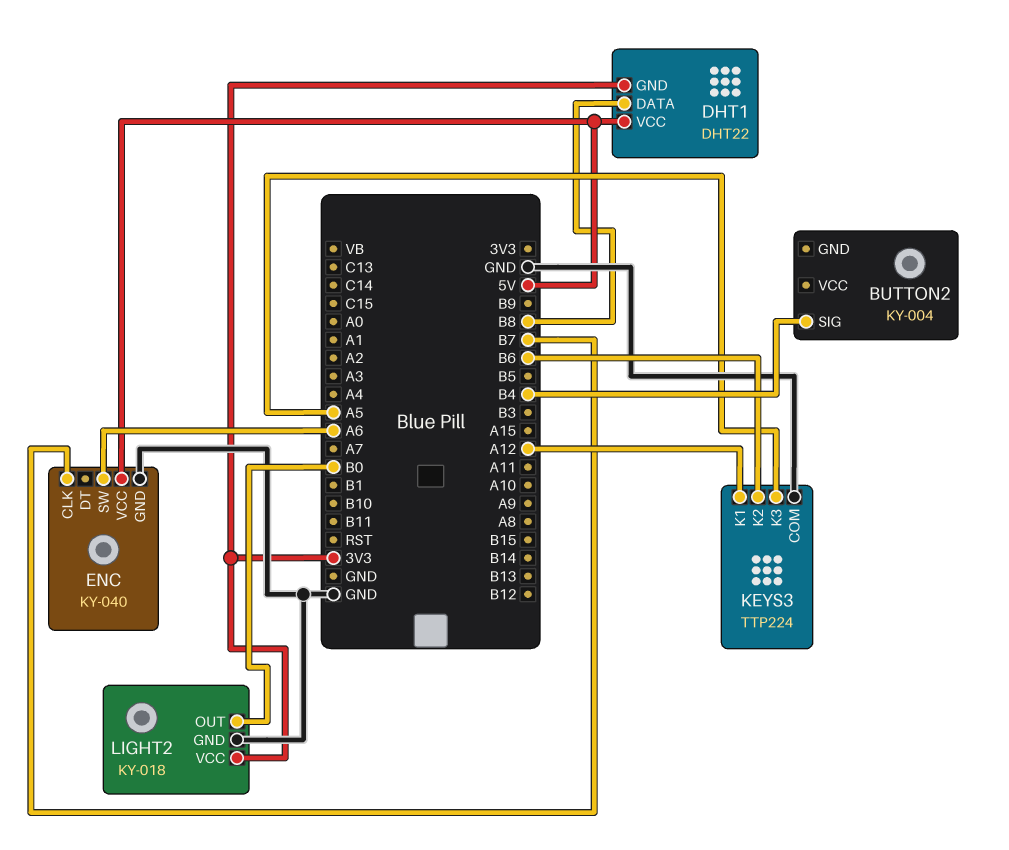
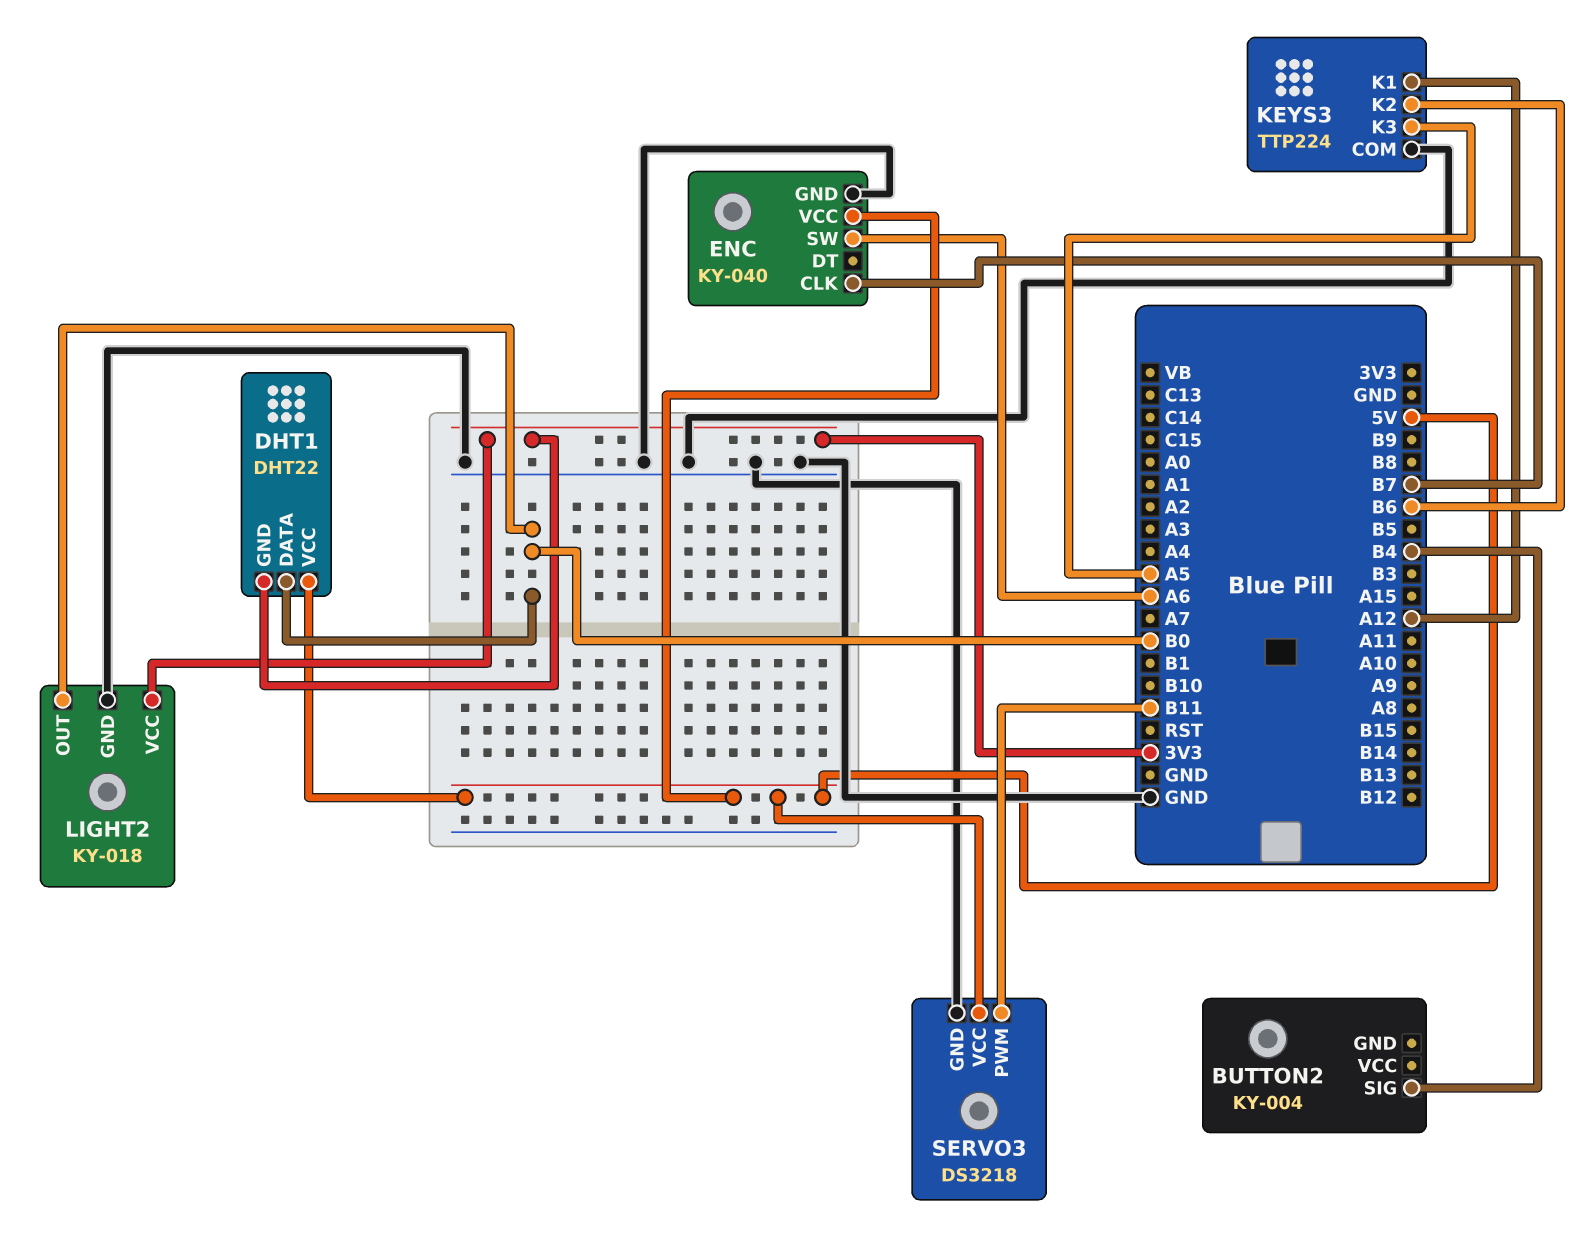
DHT1 pin DATA: B8 -> B0
SERVO3: none -> DS3218
SERVO3 pin GND: none -> GND
SERVO3 pin PWM: none -> B11
SERVO3 pin VCC: none -> 5V

